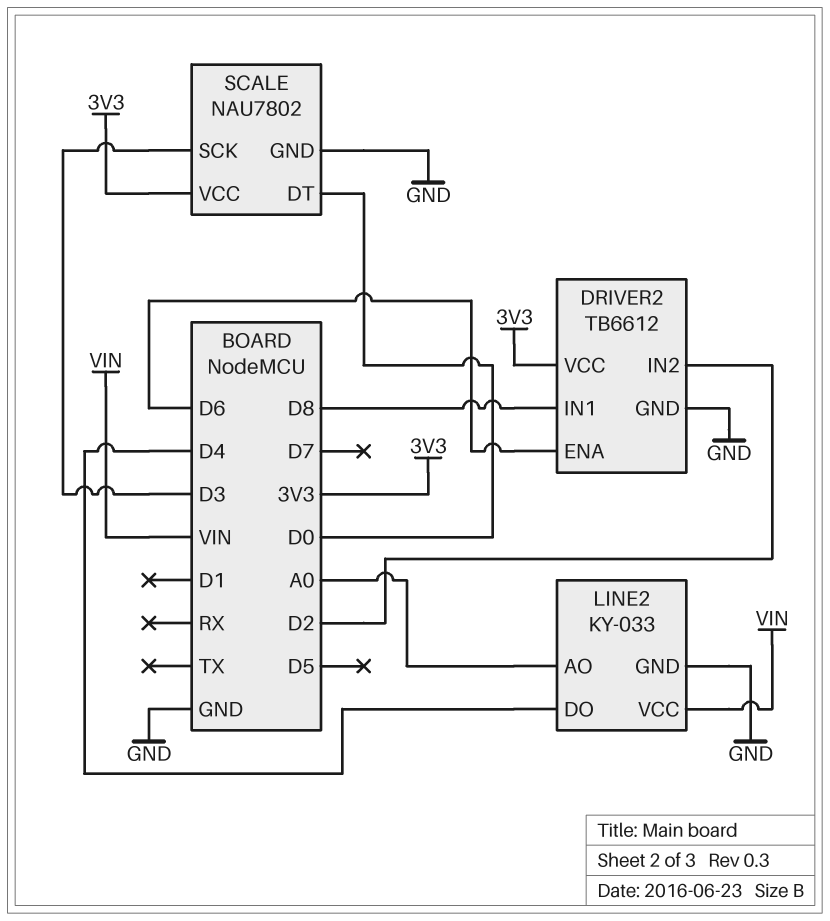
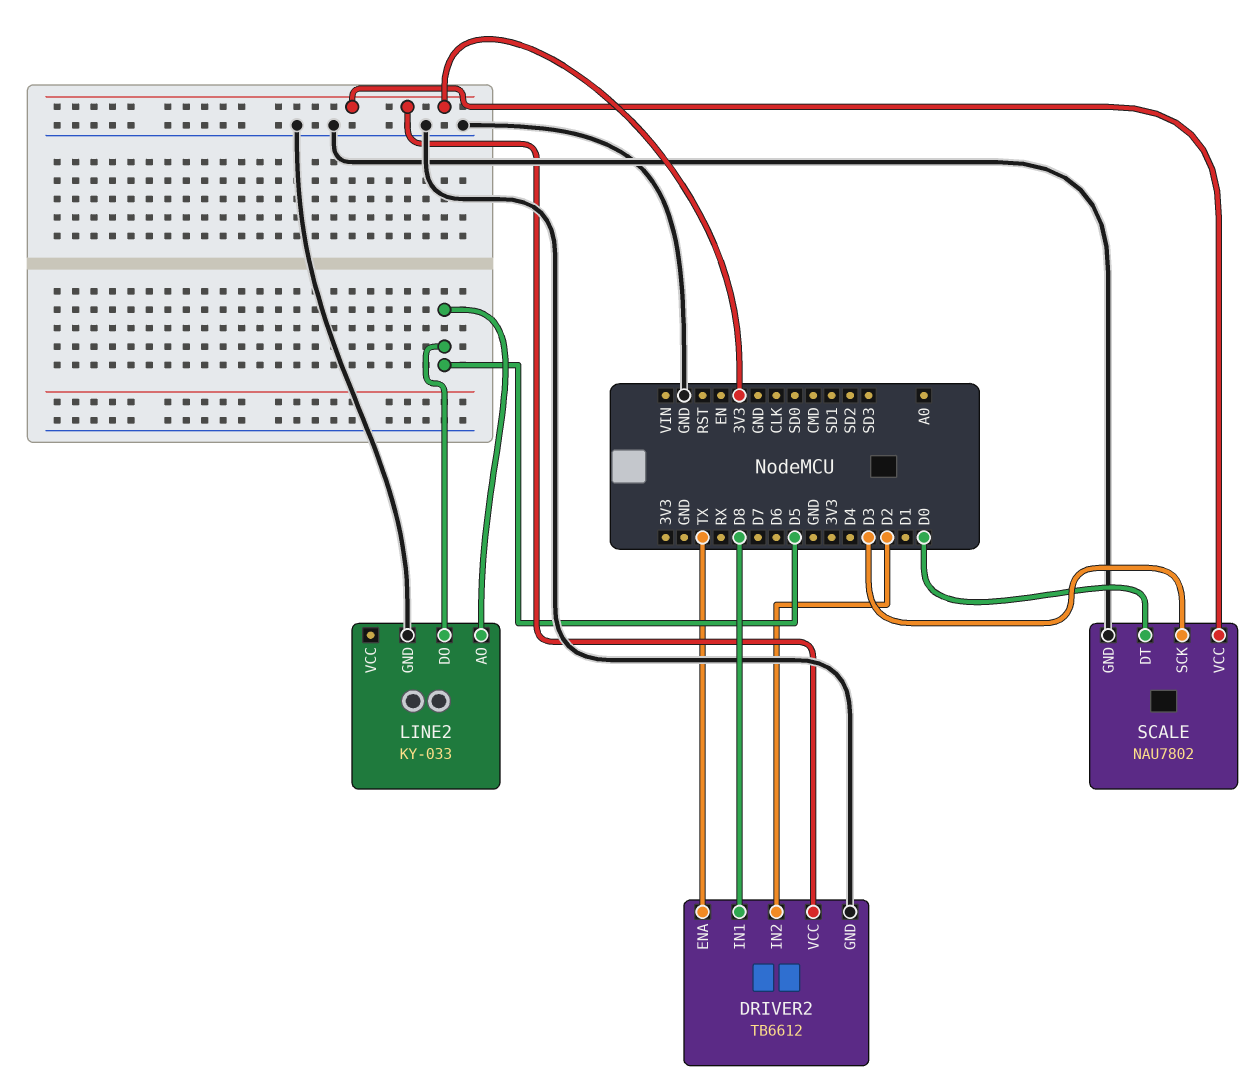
DRIVER2 pin ENA: D6 -> TX
LINE2 pin AO: A0 -> D5
LINE2 pin DO: D4 -> D5
LINE2 pin VCC: VIN -> none

